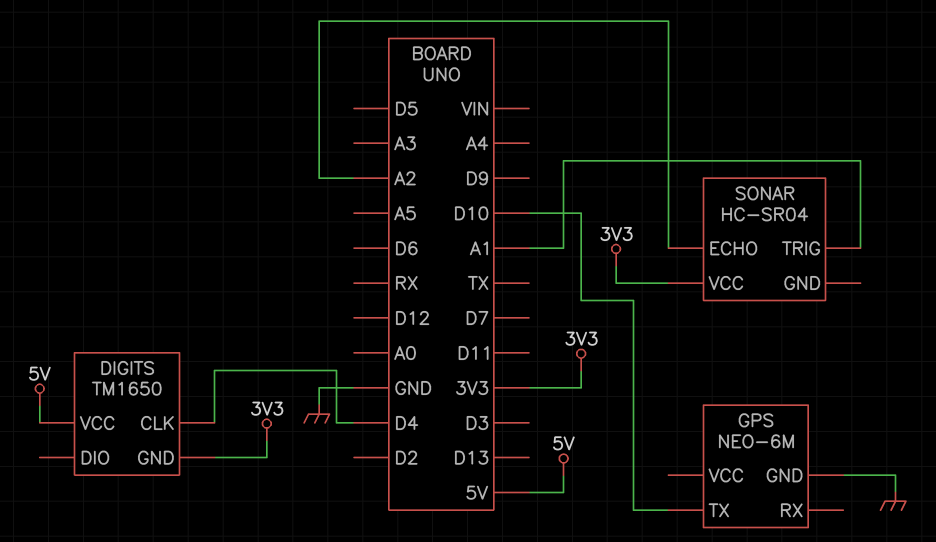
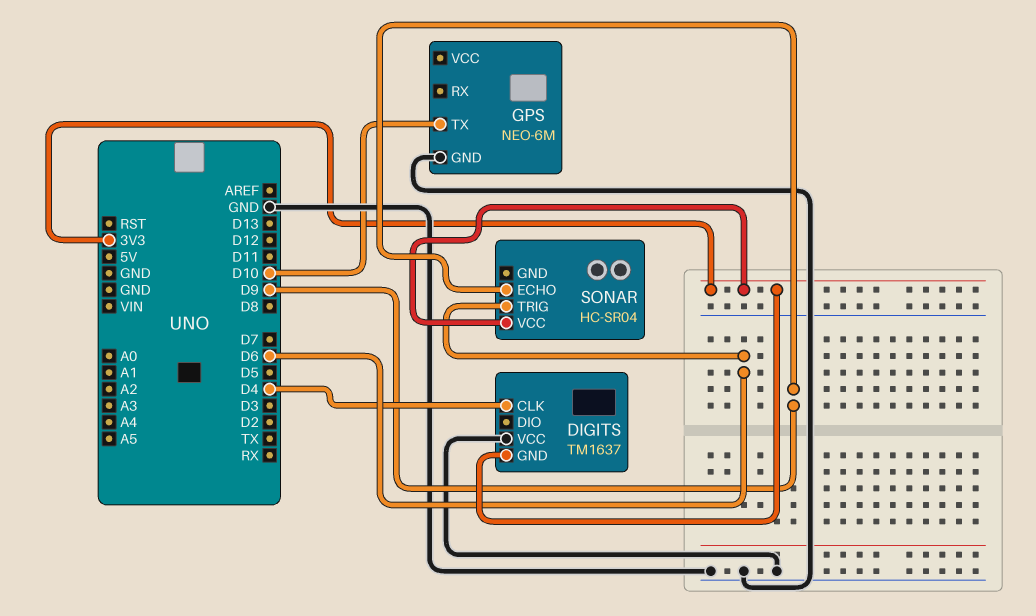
DIGITS: TM1650 -> TM1637
DIGITS pin VCC: 5V -> GND
SONAR pin ECHO: A2 -> D9
SONAR pin TRIG: A1 -> D6

